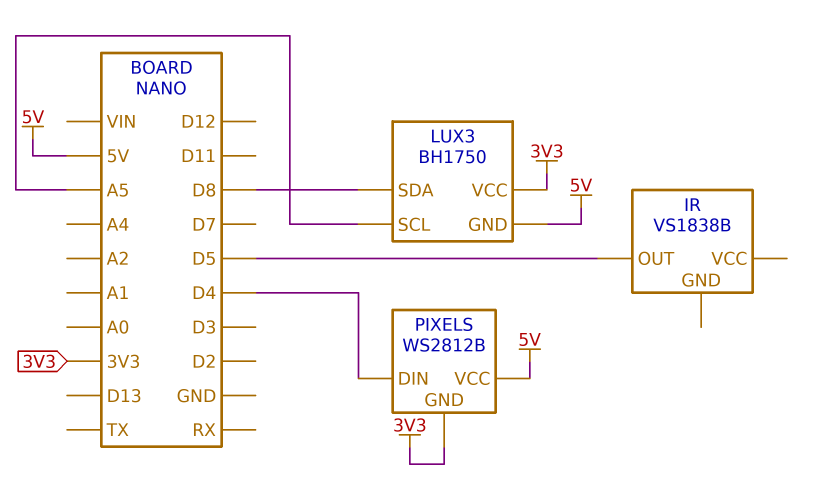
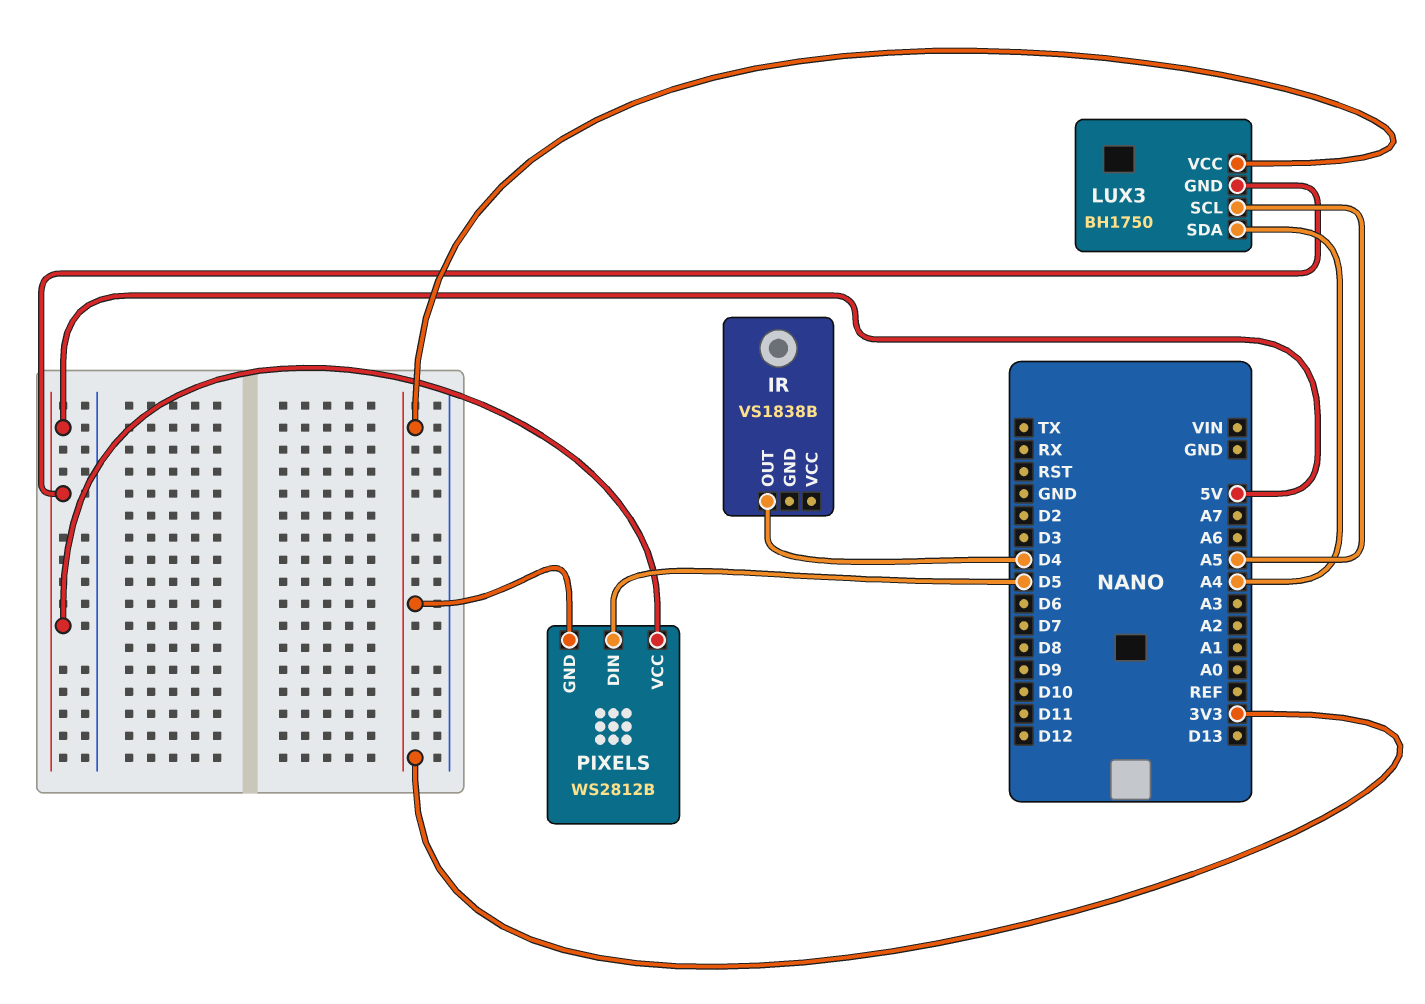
IR pin OUT: D5 -> D4
LUX3 pin SDA: D8 -> A4
PIXELS pin DIN: D4 -> D5

